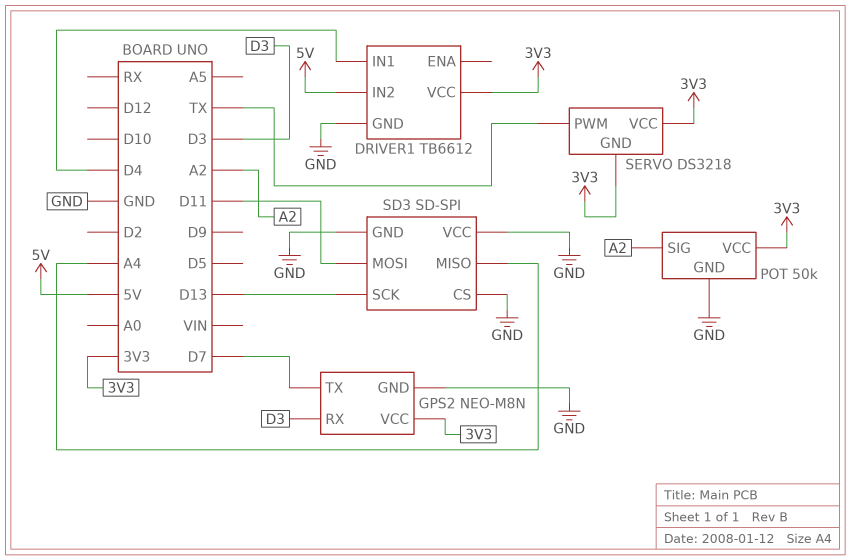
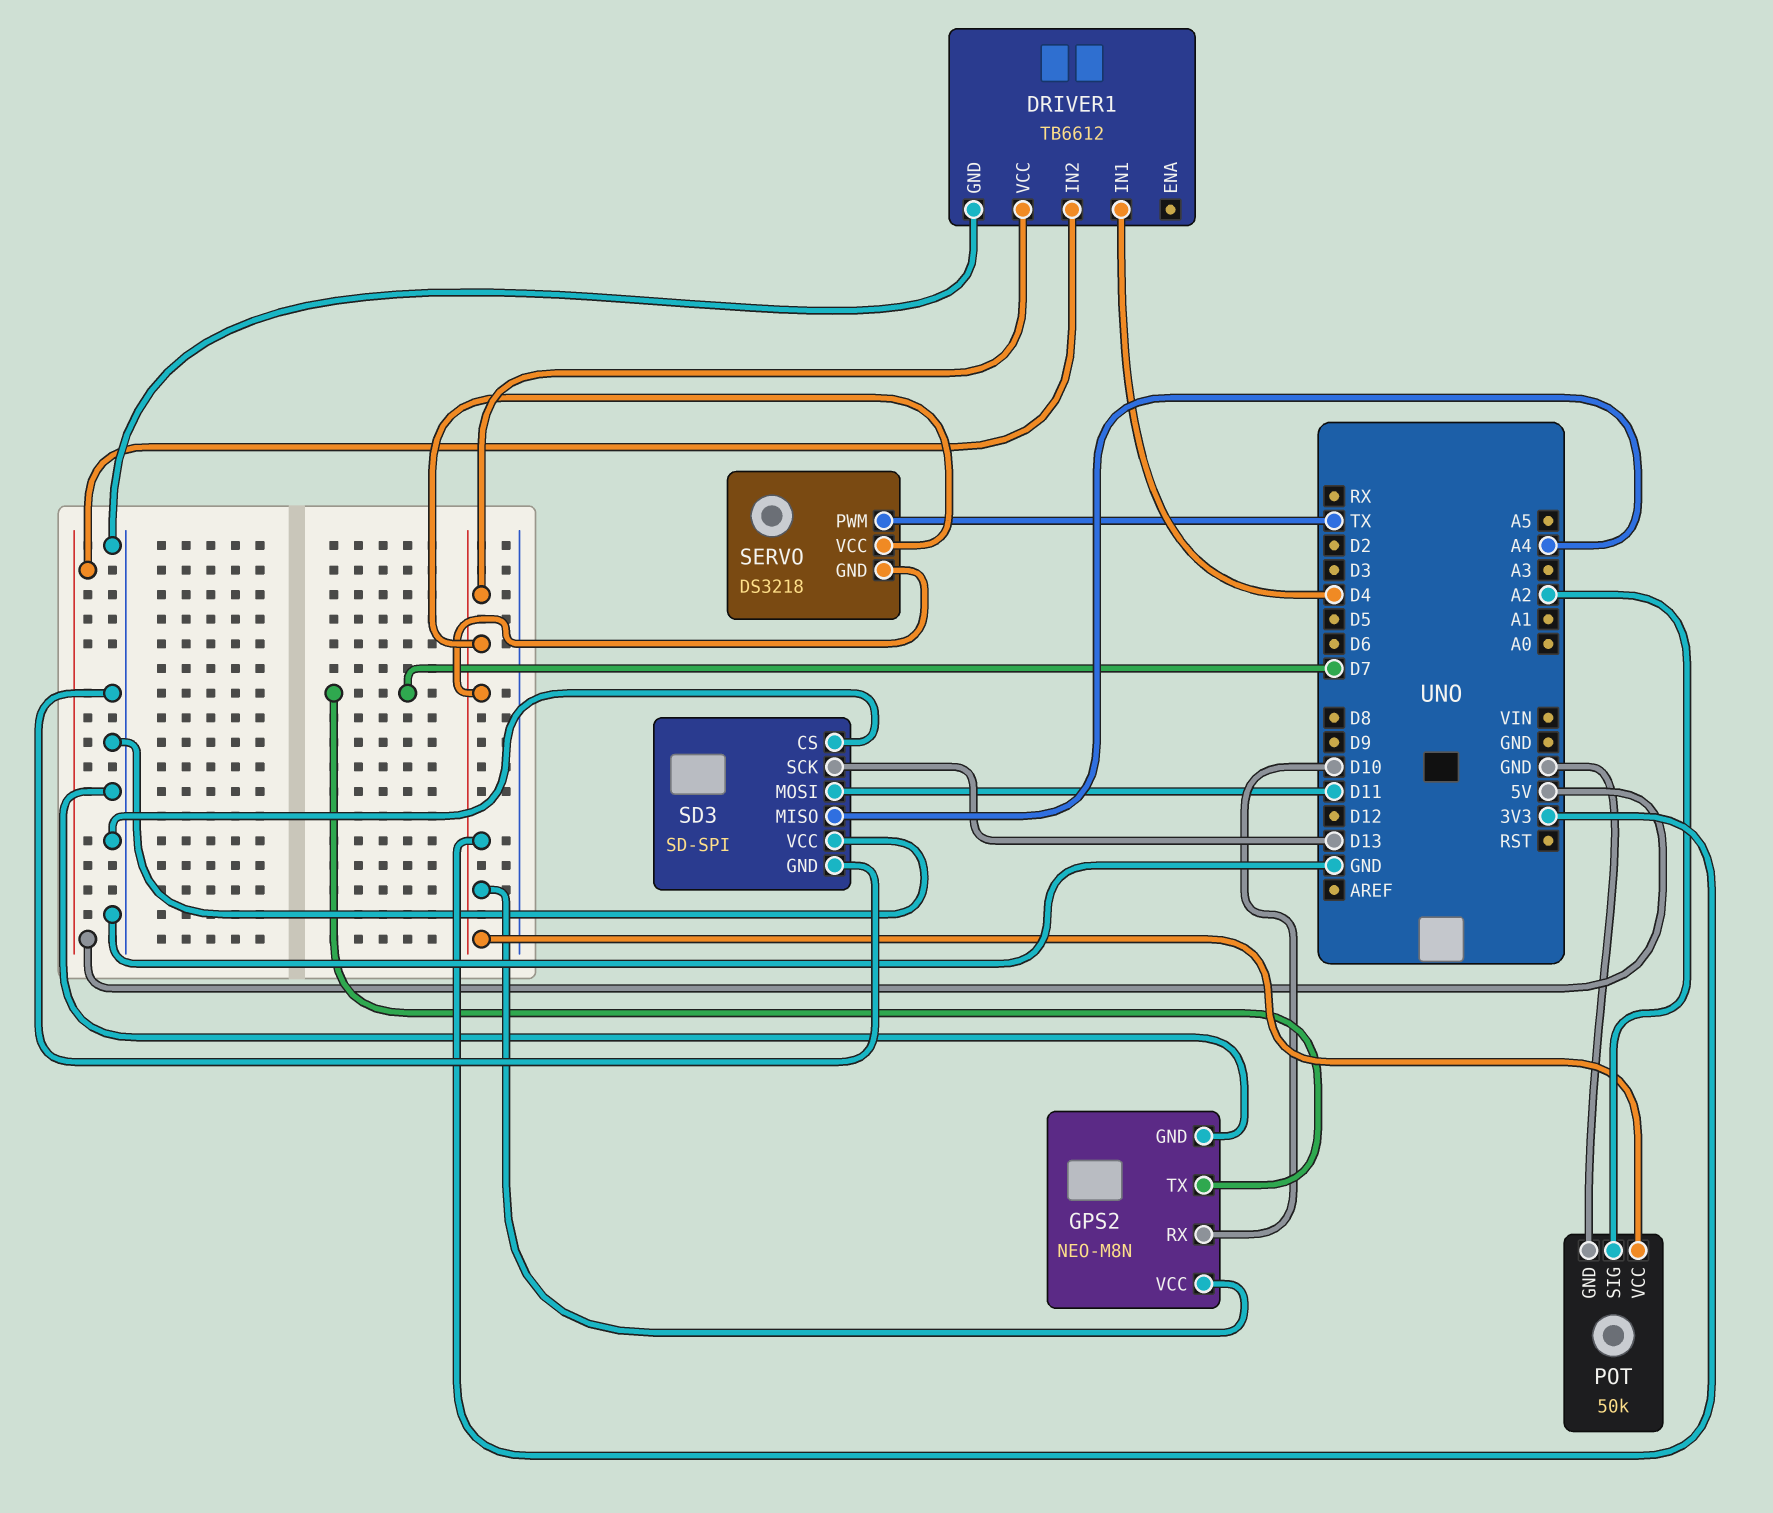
GPS2 pin RX: D3 -> D10

